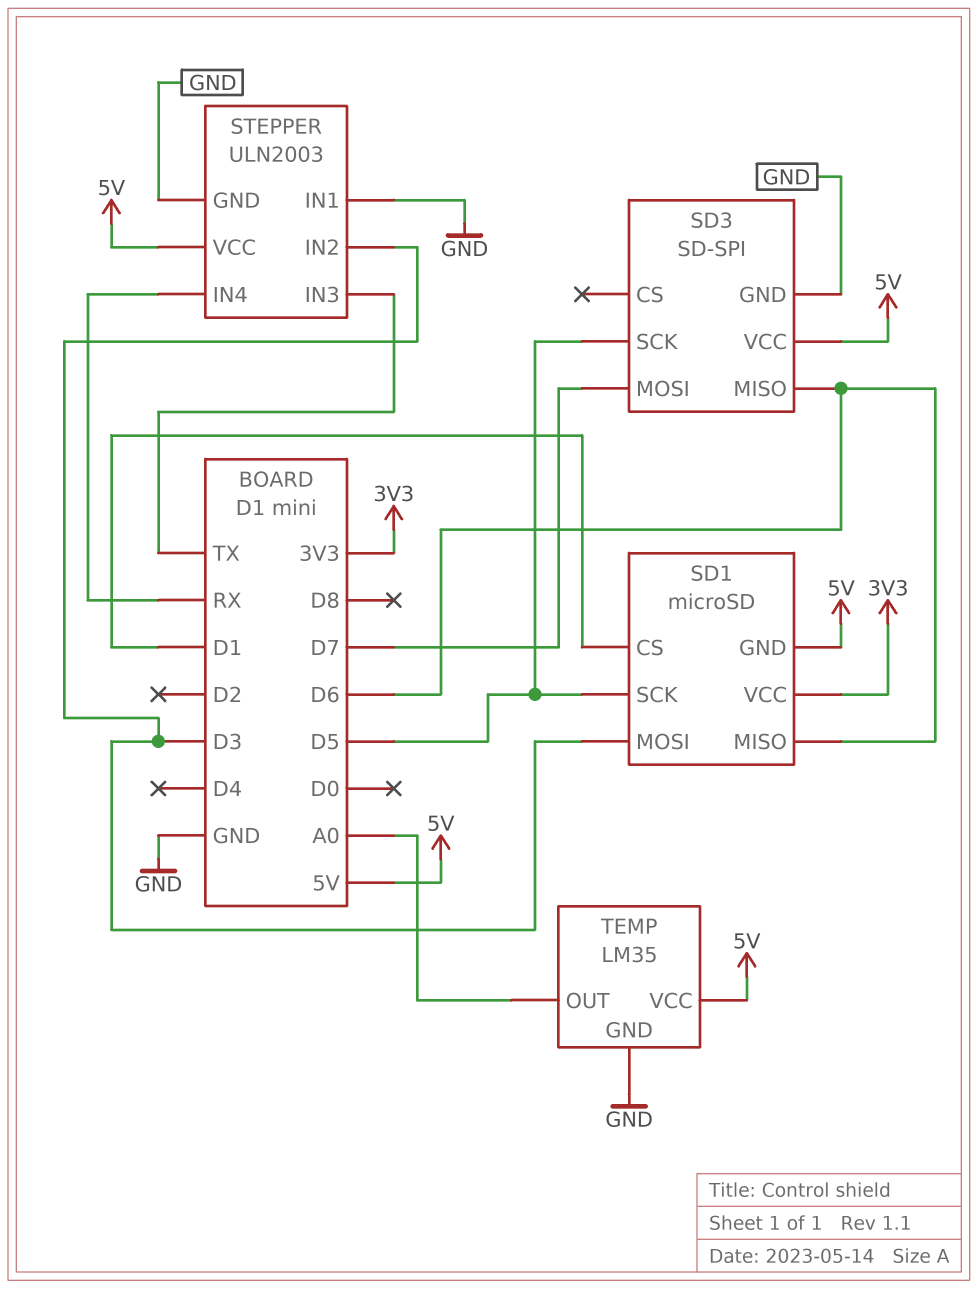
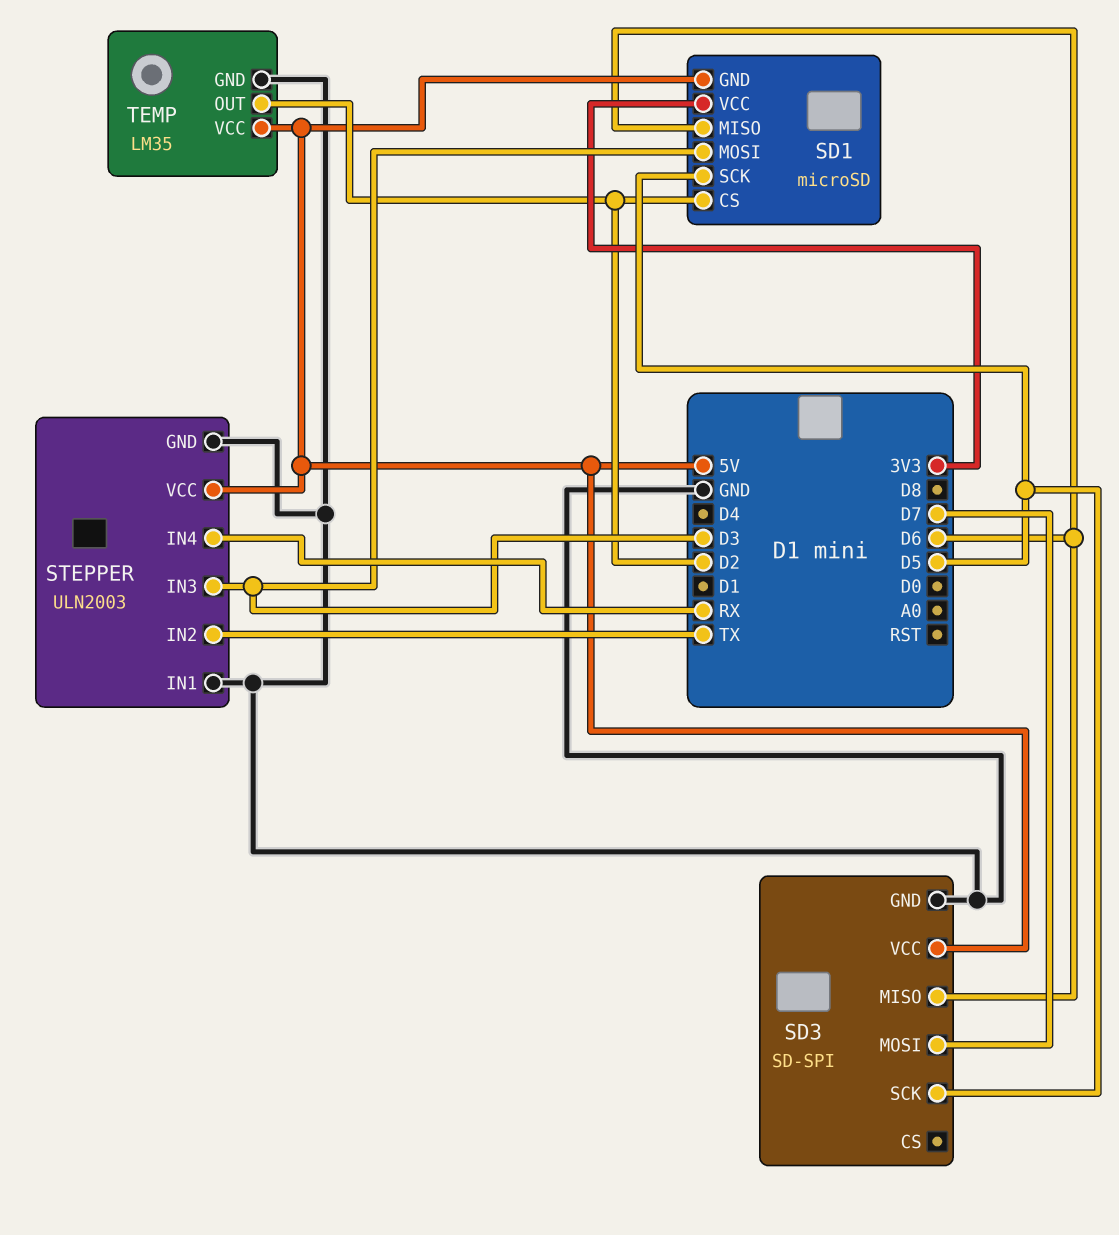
SD1 pin CS: D1 -> D2
STEPPER pin IN2: D3 -> TX
STEPPER pin IN3: TX -> D3
TEMP pin OUT: A0 -> D2

